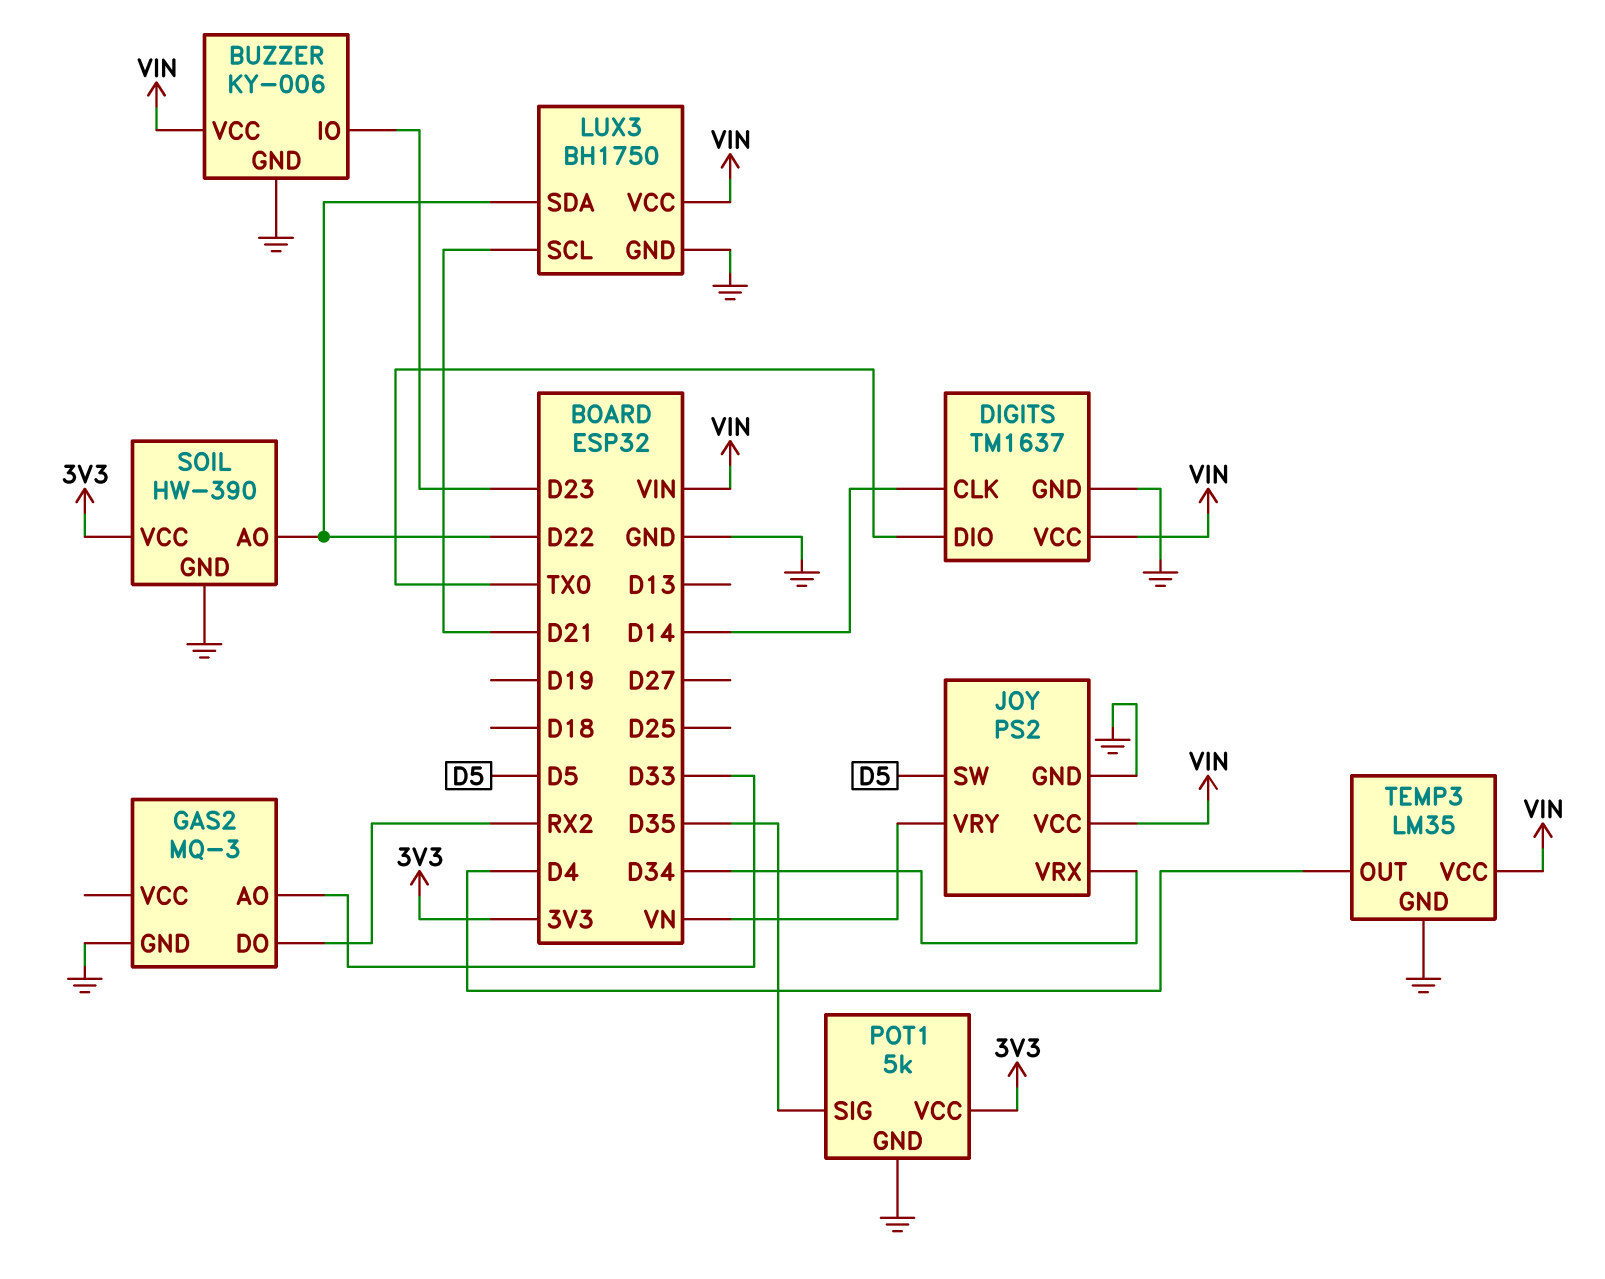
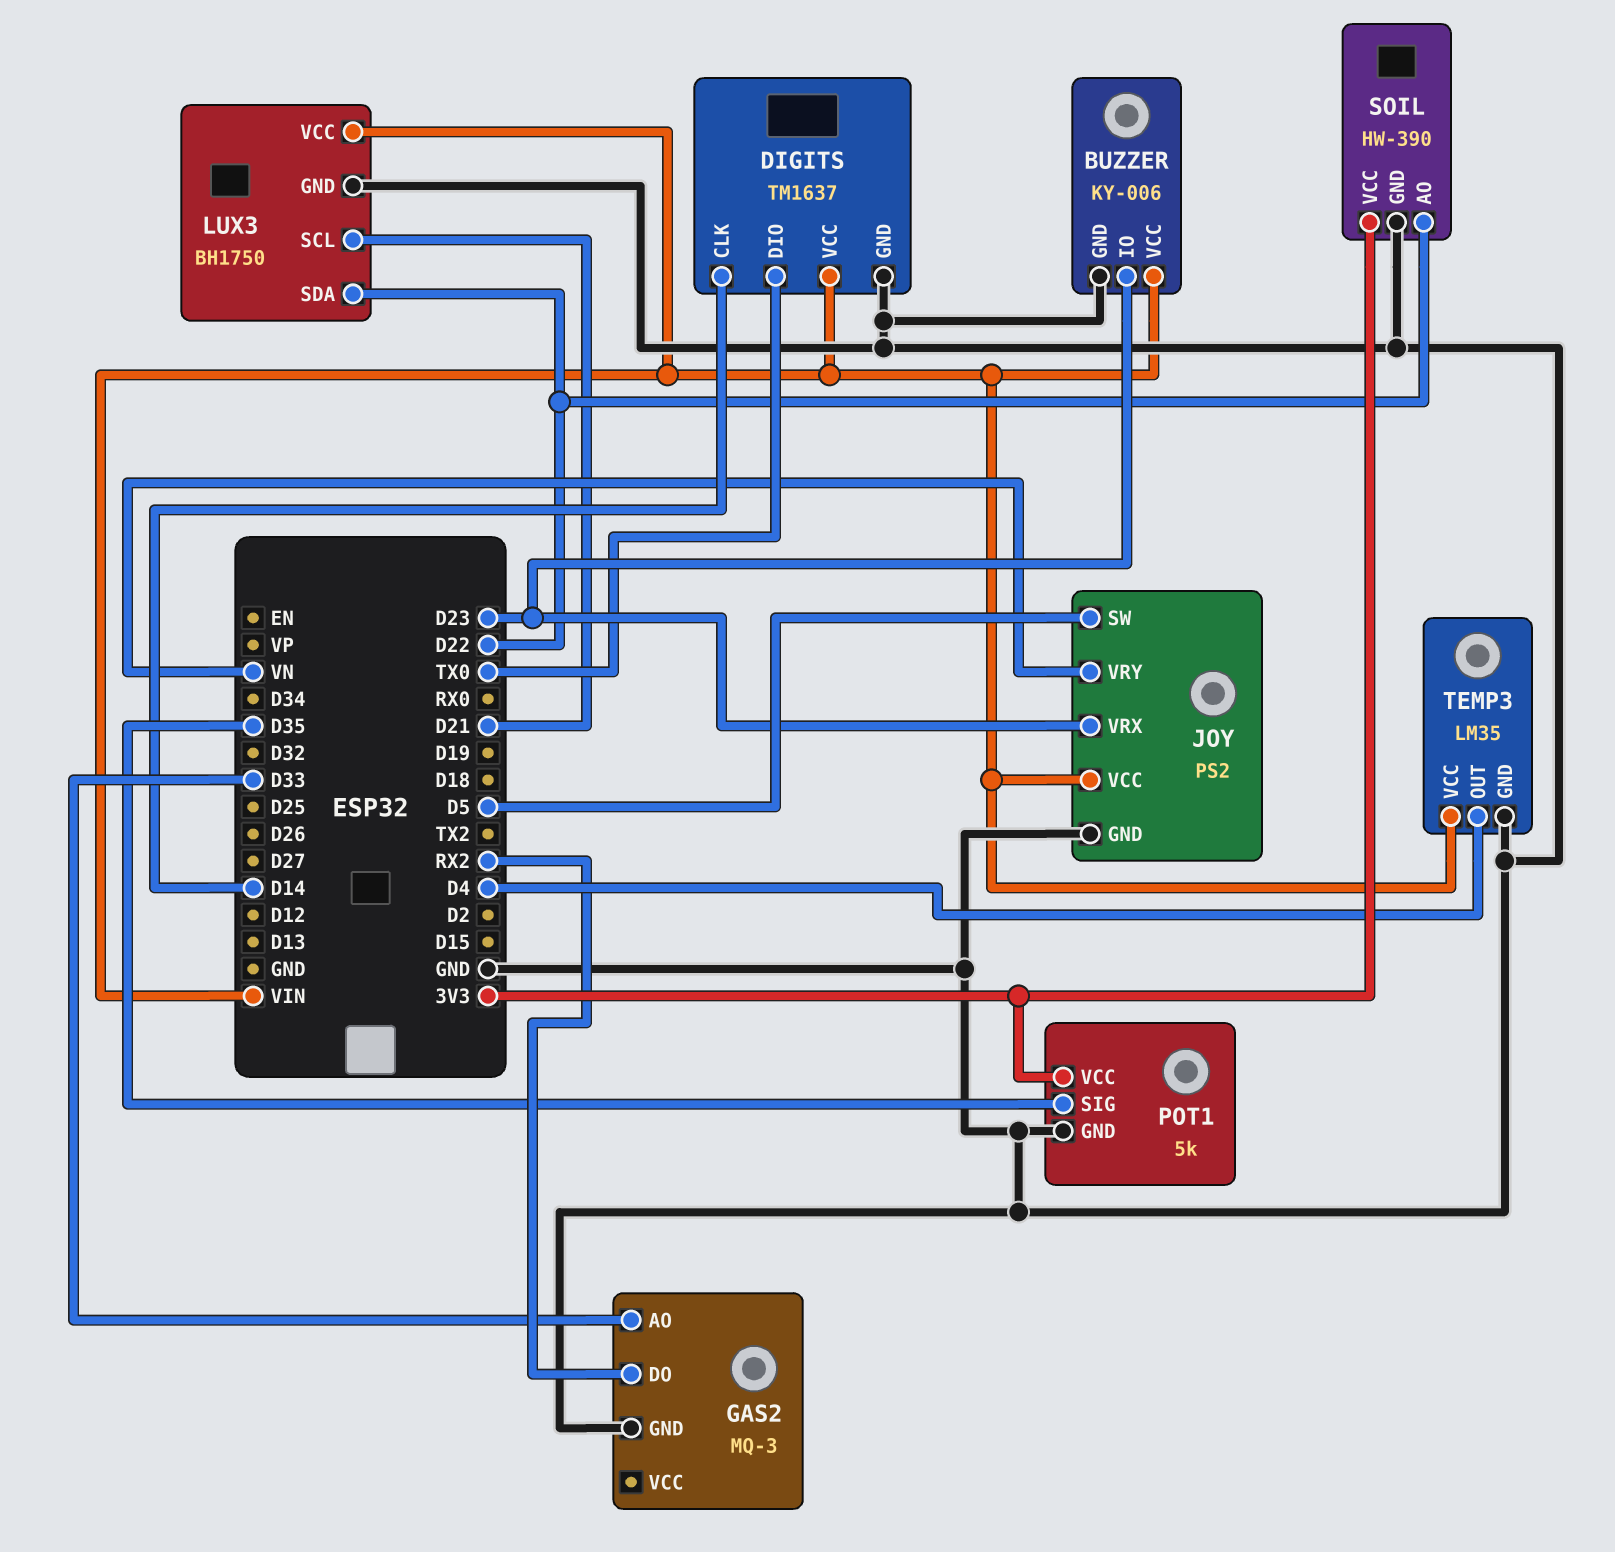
JOY pin VRX: D34 -> D23

